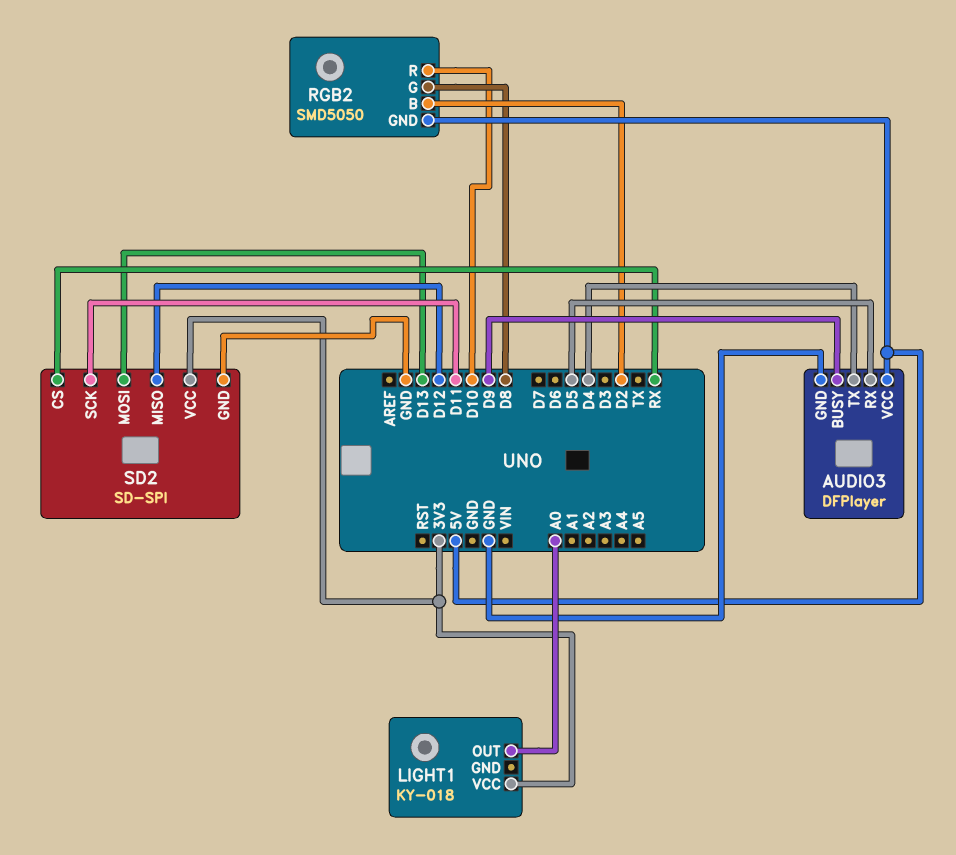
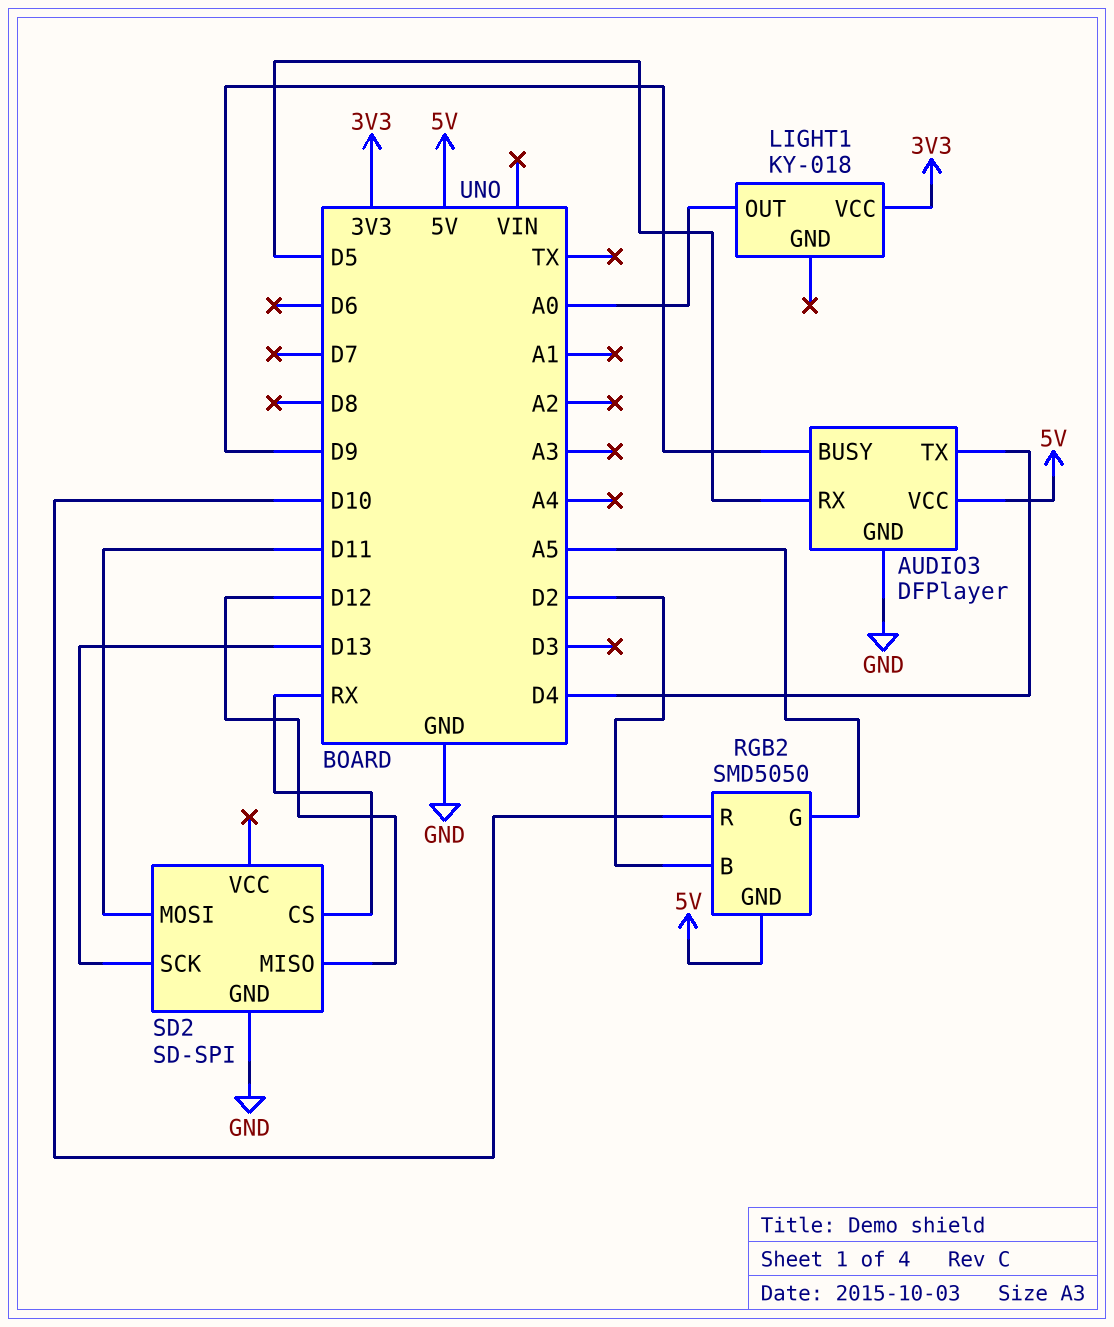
RGB2 pin G: D8 -> A5
SD2 pin MOSI: D13 -> D11
SD2 pin SCK: D11 -> D13
SD2 pin VCC: 3V3 -> none

